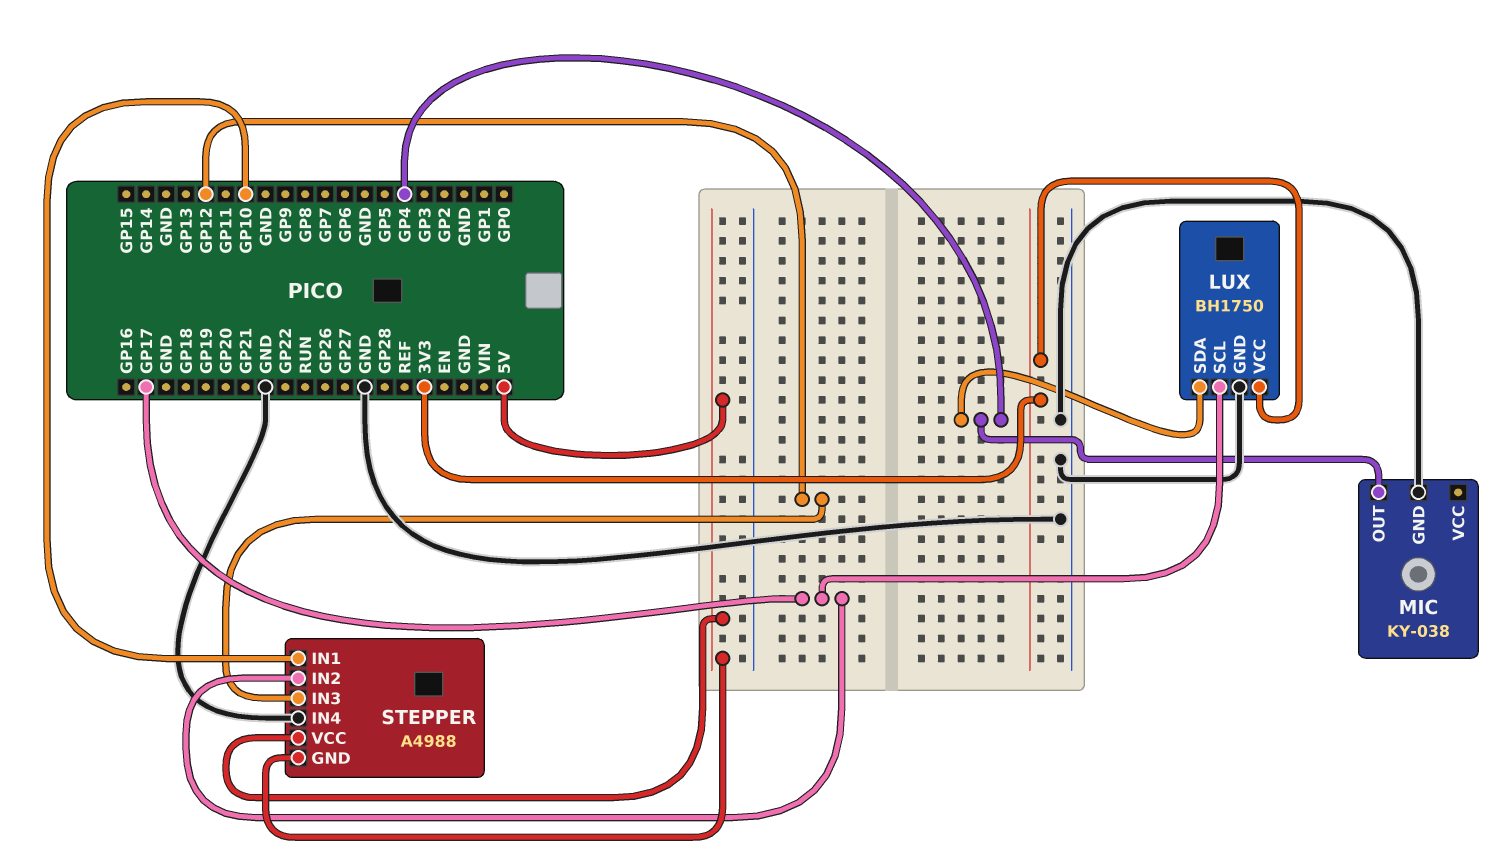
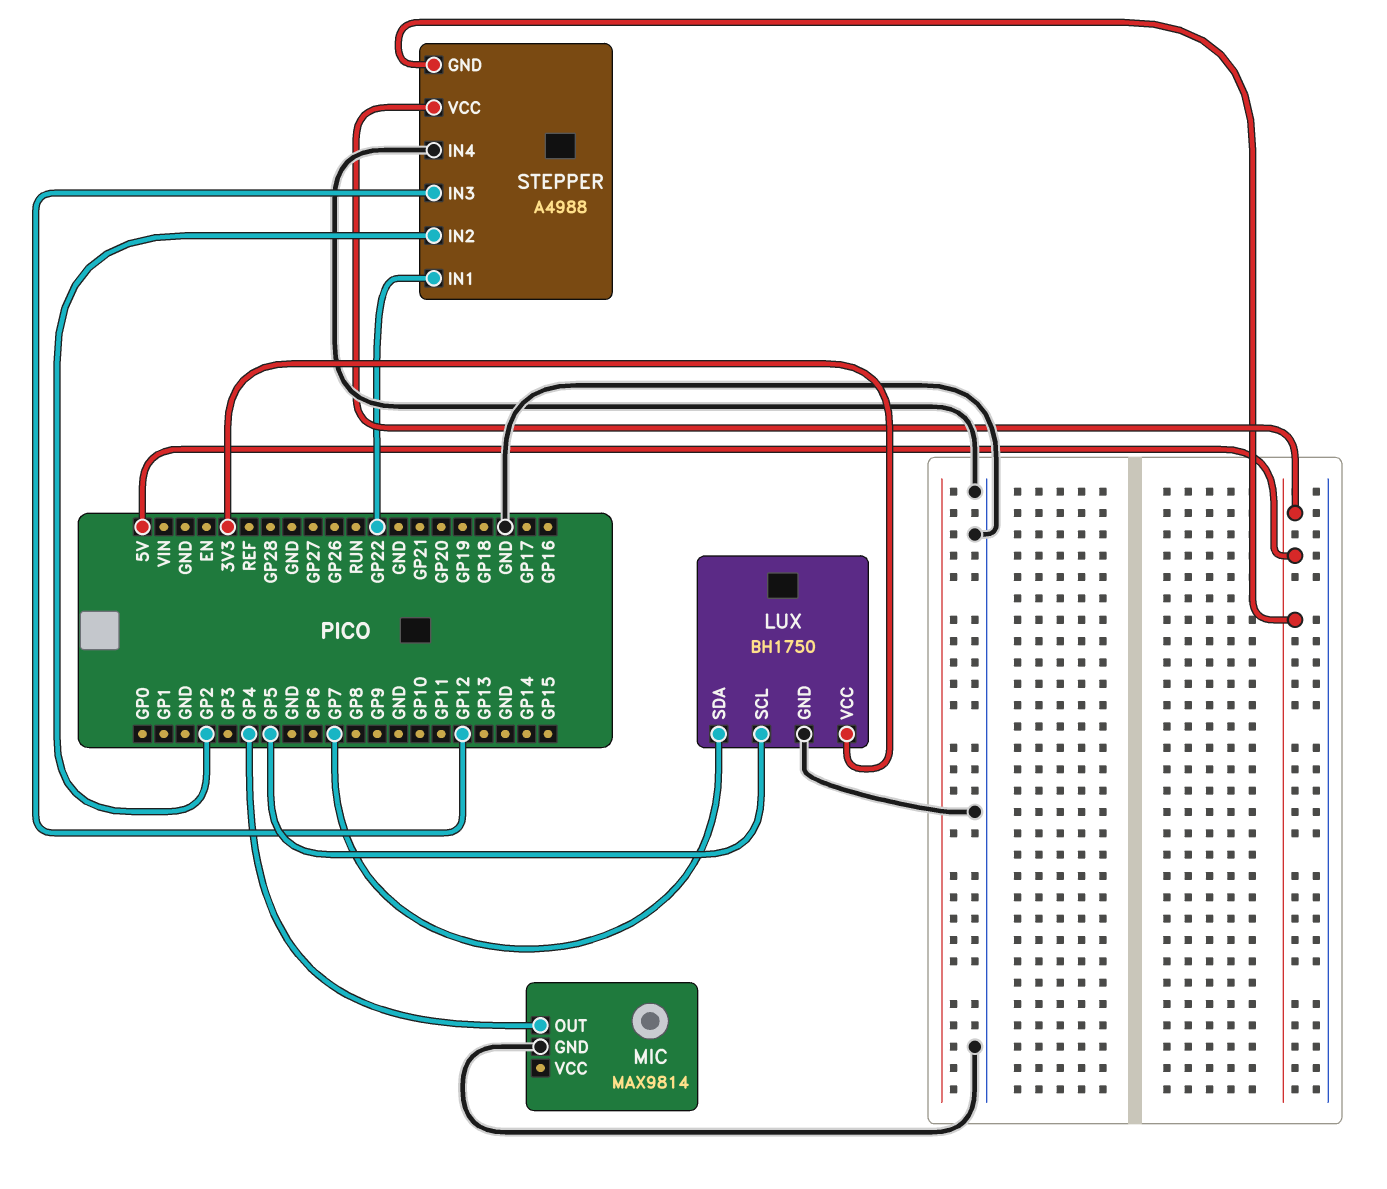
LUX pin SCL: GP17 -> GP5
LUX pin SDA: GP4 -> GP7
MIC: KY-038 -> MAX9814
STEPPER pin IN1: GP10 -> GP22
STEPPER pin IN2: GP17 -> GP2

